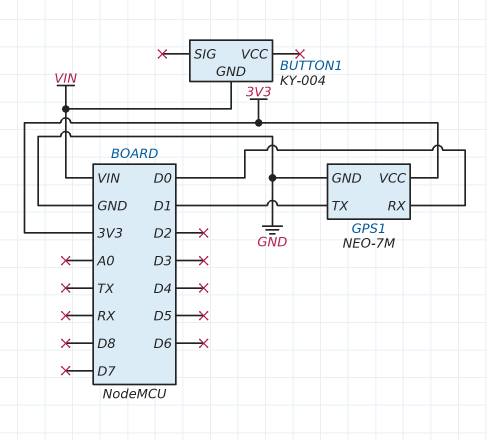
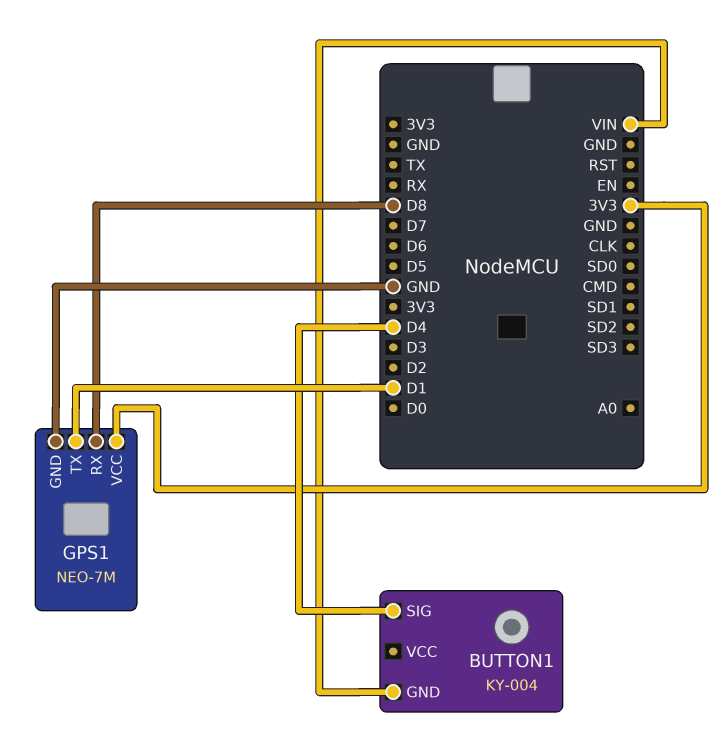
BUTTON1 pin SIG: none -> D4
GPS1 pin RX: D0 -> D8

